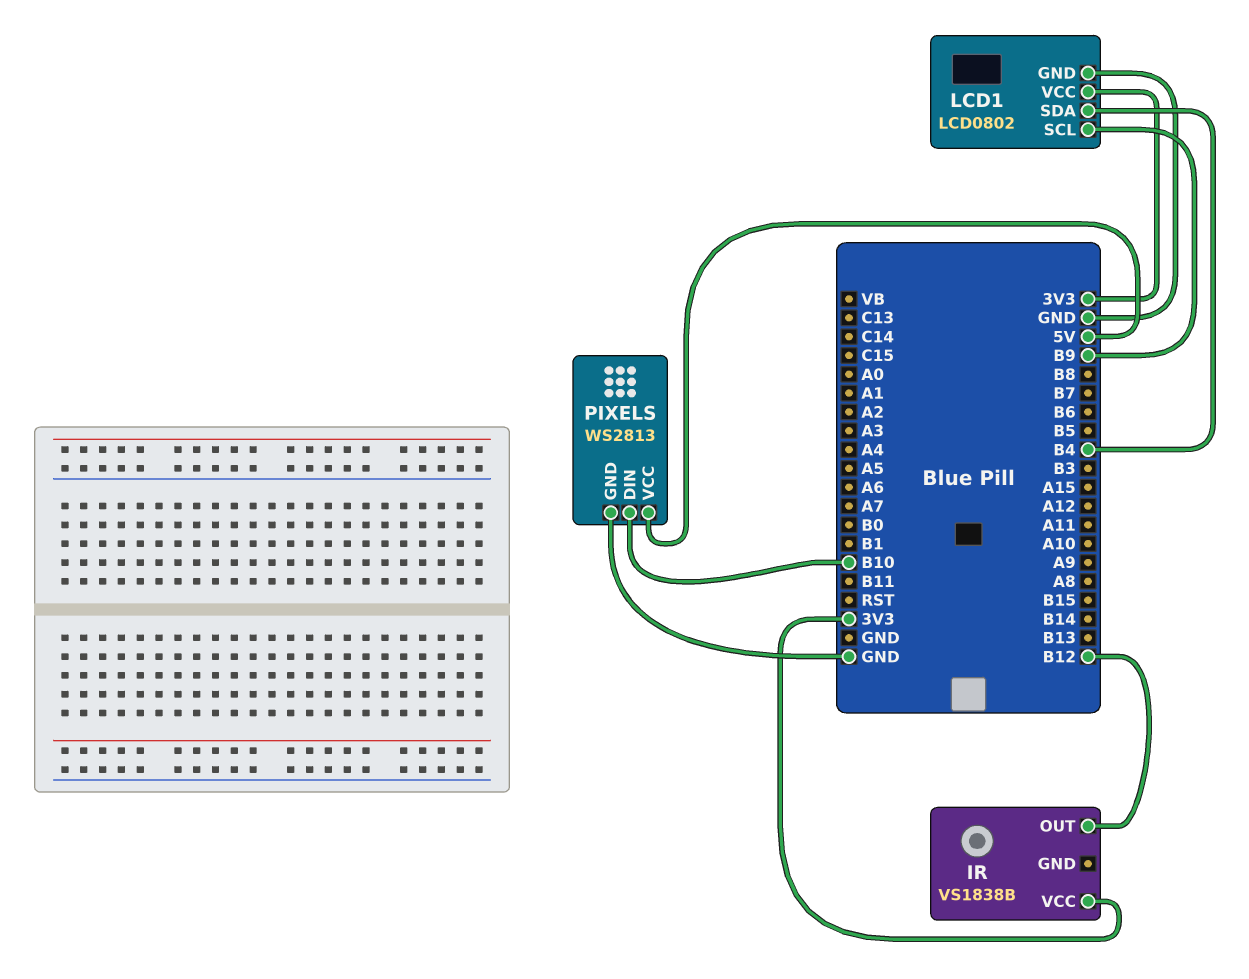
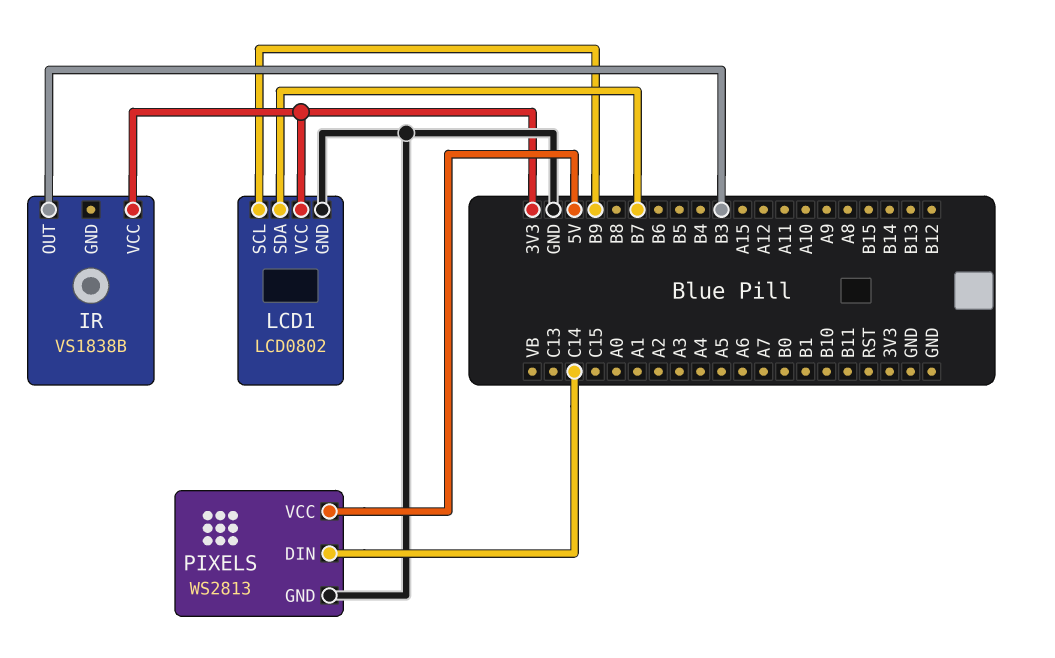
IR pin OUT: B12 -> B3
LCD1 pin SDA: B4 -> B7
PIXELS pin DIN: B10 -> C14

